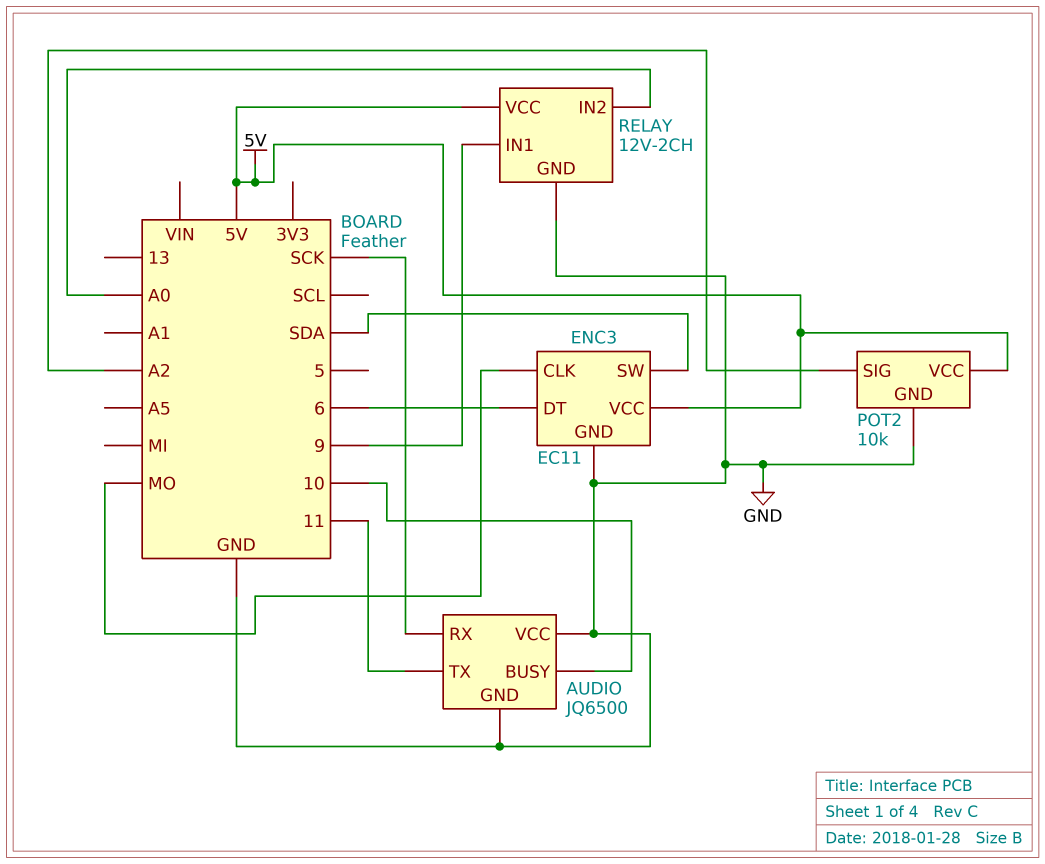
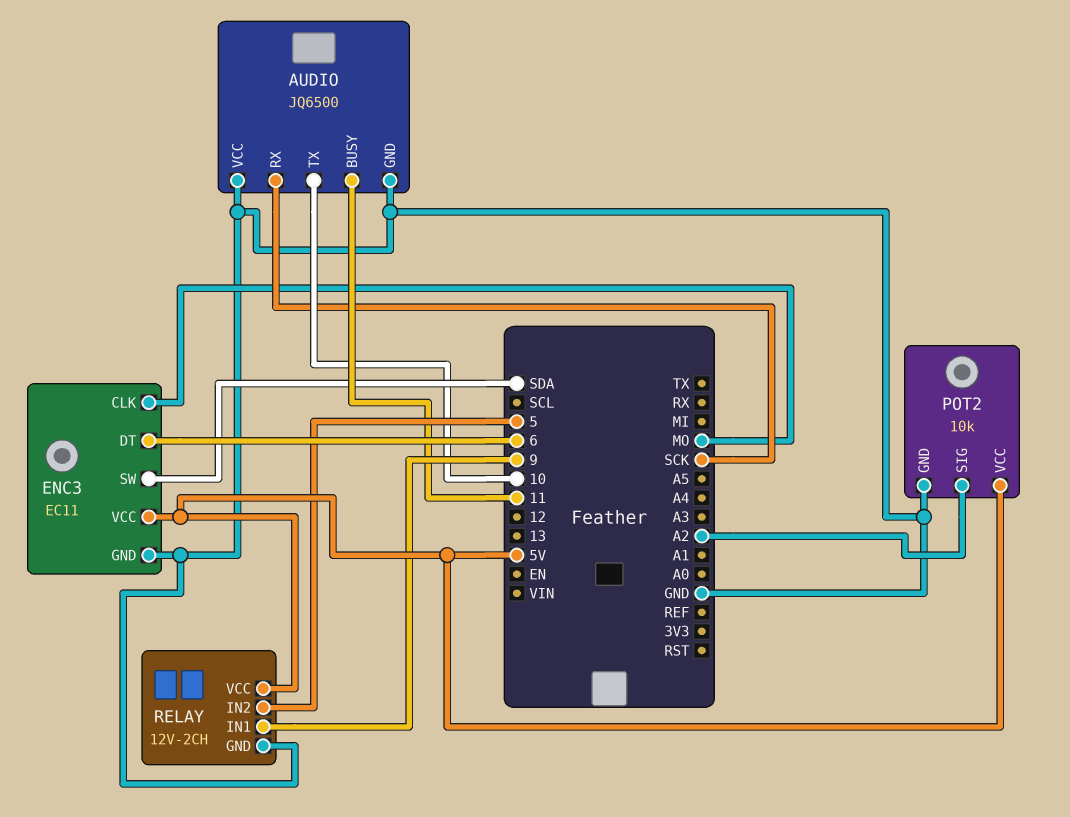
AUDIO pin BUSY: 10 -> 11
AUDIO pin TX: 11 -> 10
RELAY pin IN2: A0 -> 5

